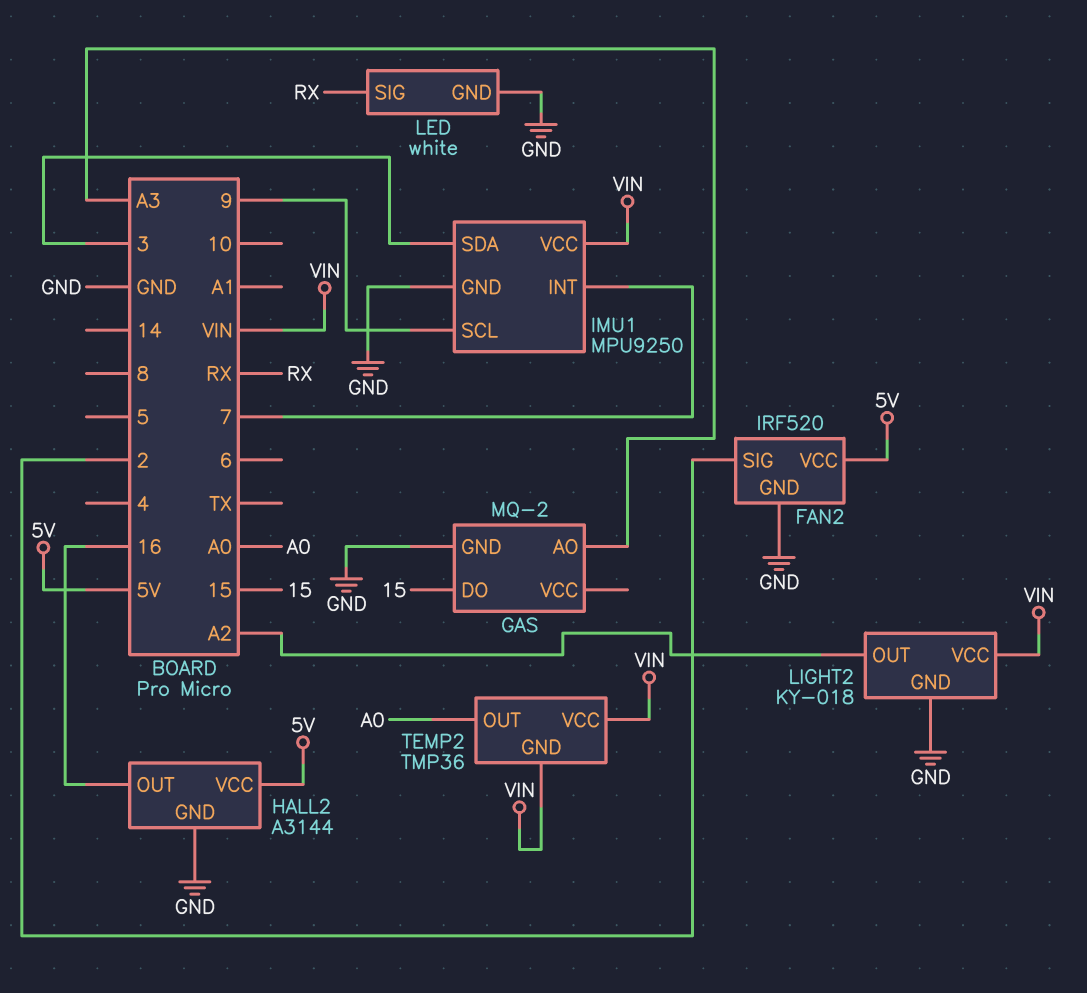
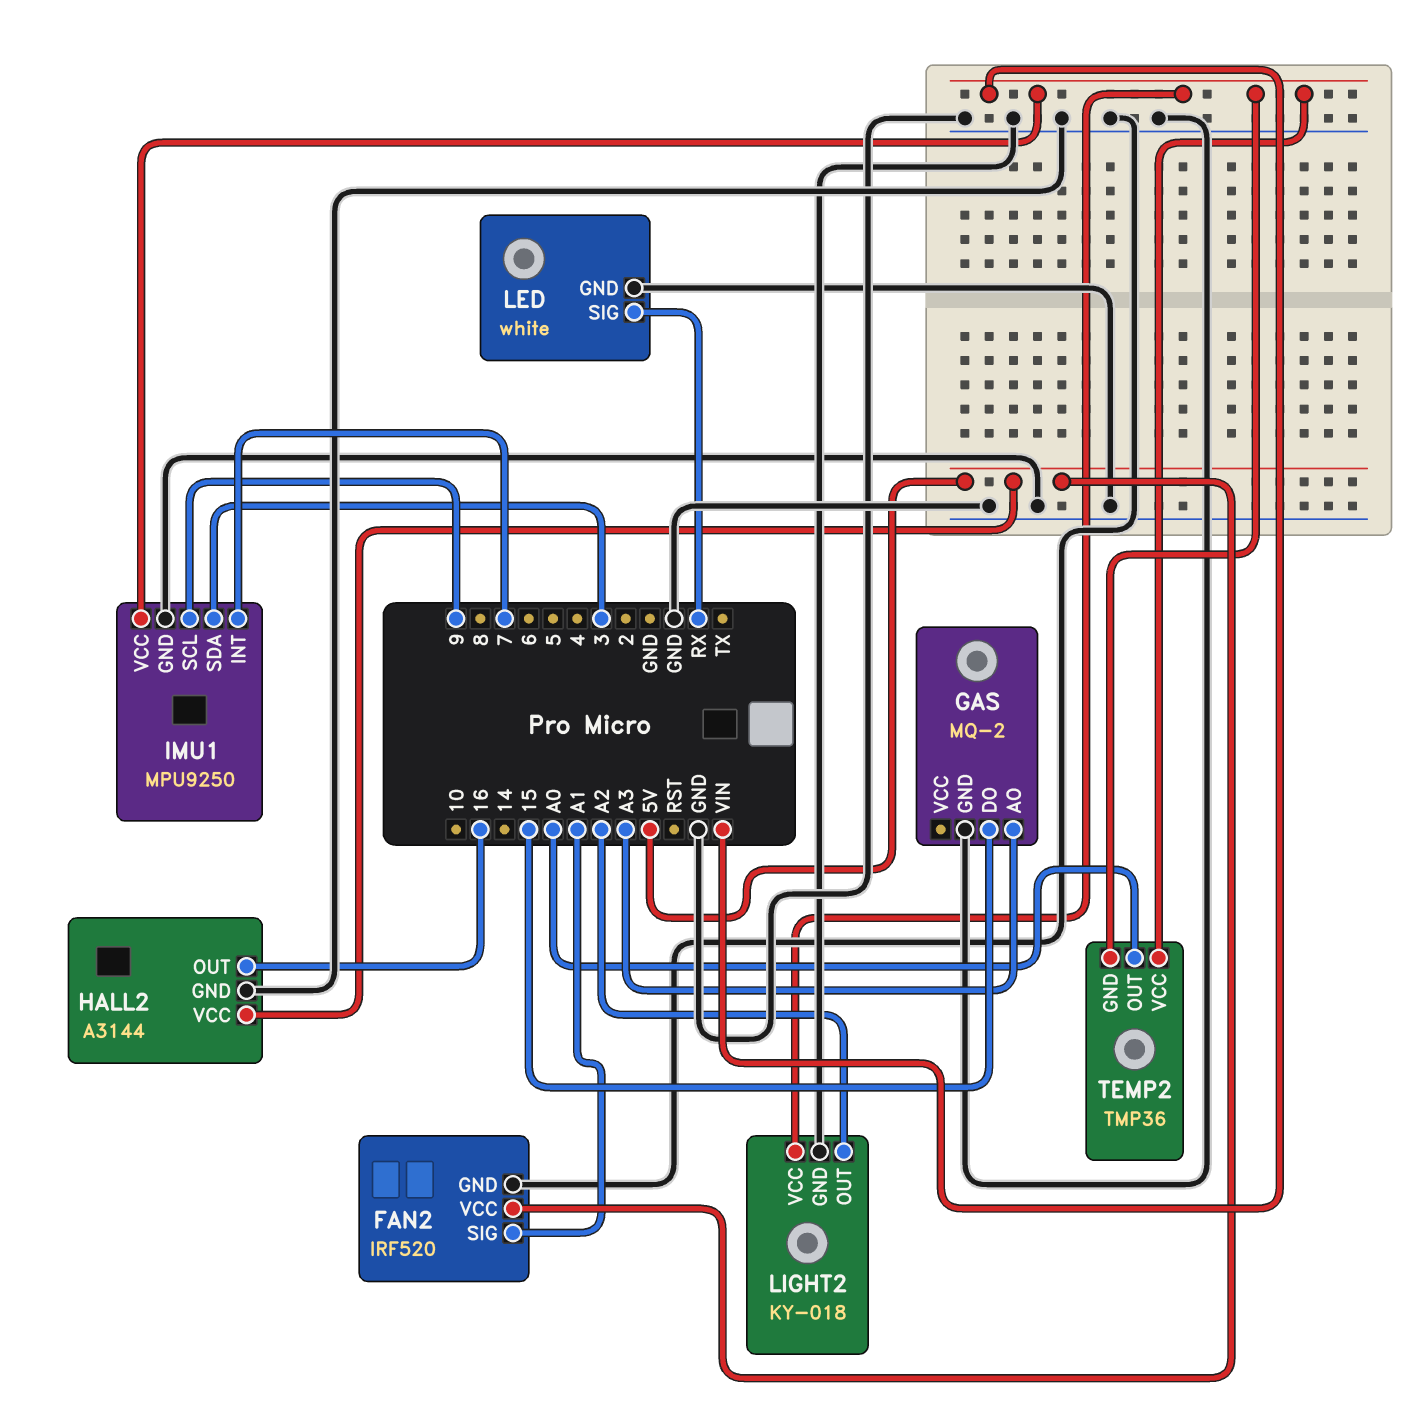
FAN2 pin SIG: 2 -> A1

